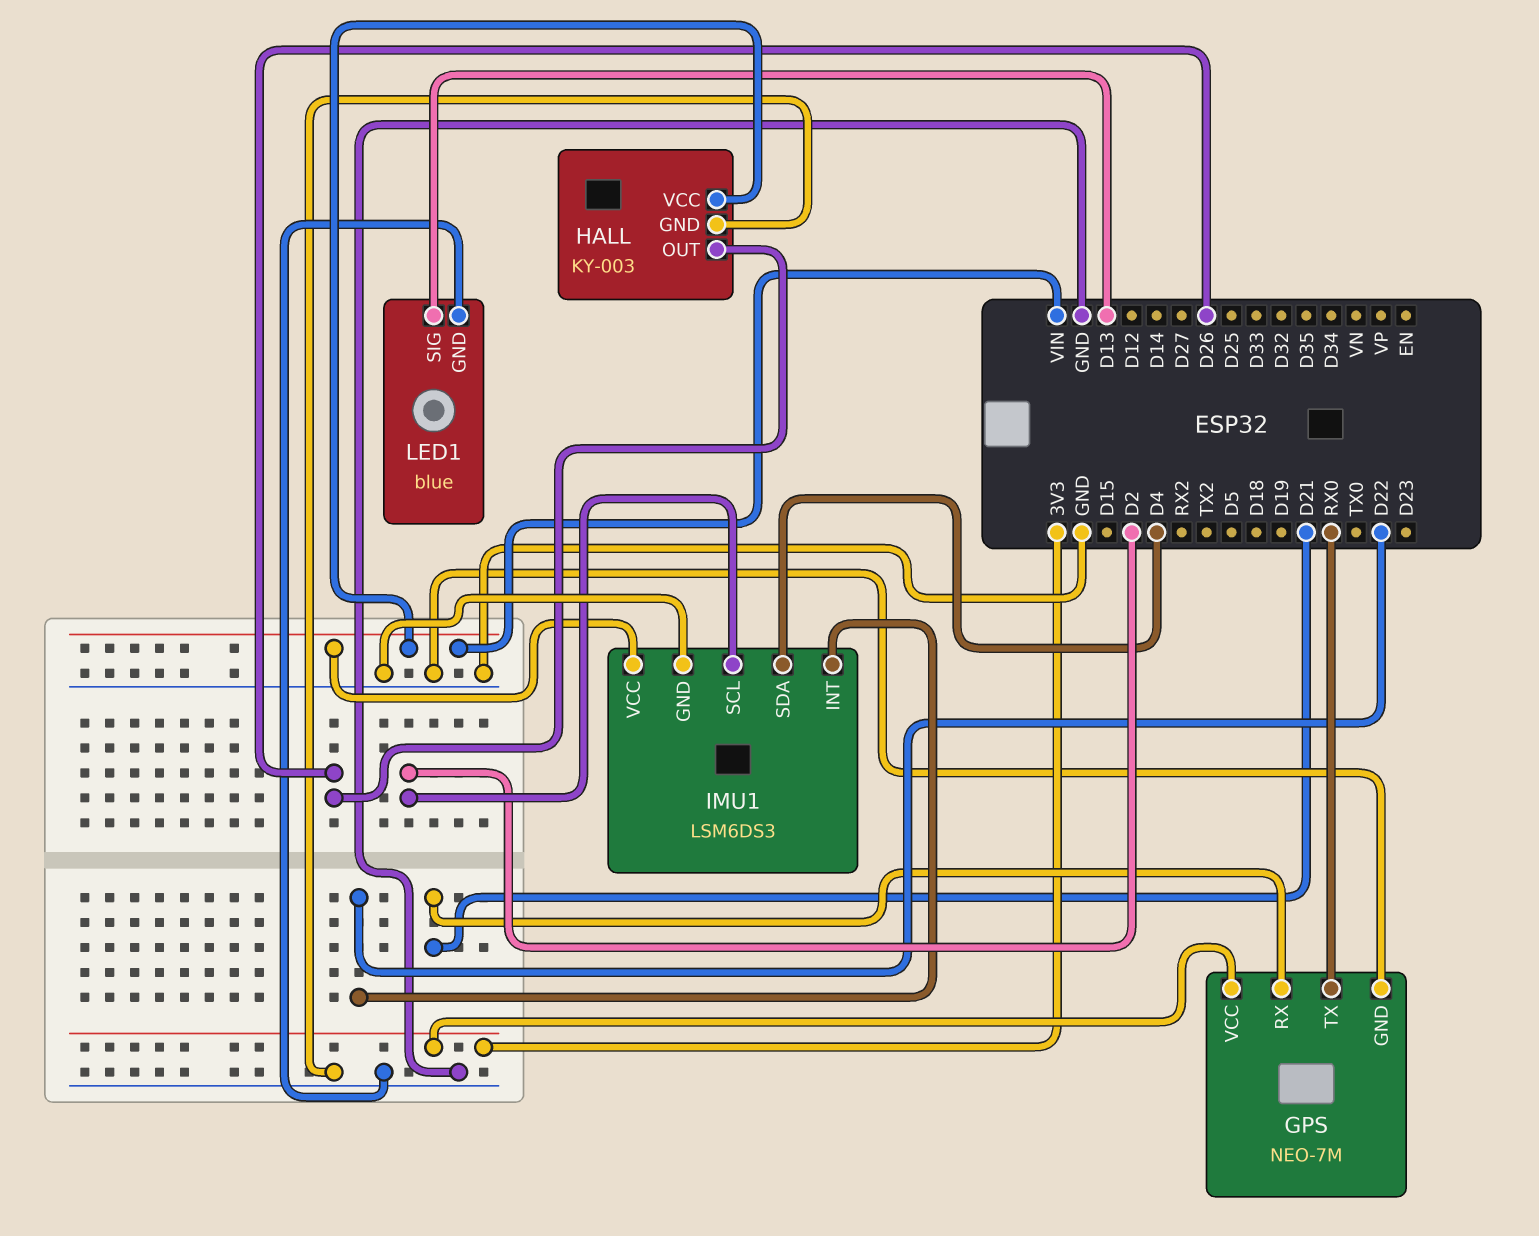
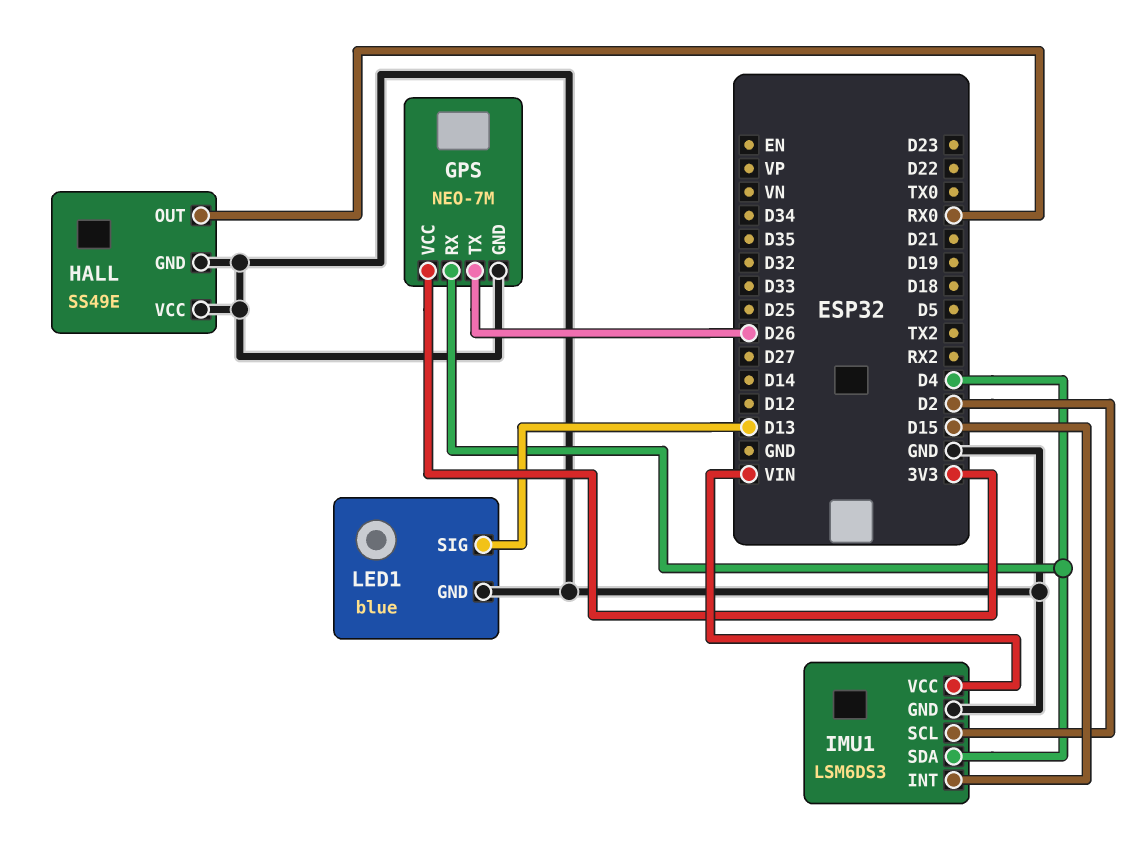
GPS pin RX: D21 -> D4
GPS pin TX: RX0 -> D26
HALL: KY-003 -> SS49E
HALL pin OUT: D26 -> RX0
HALL pin VCC: VIN -> GND
IMU1 pin INT: D22 -> D15

